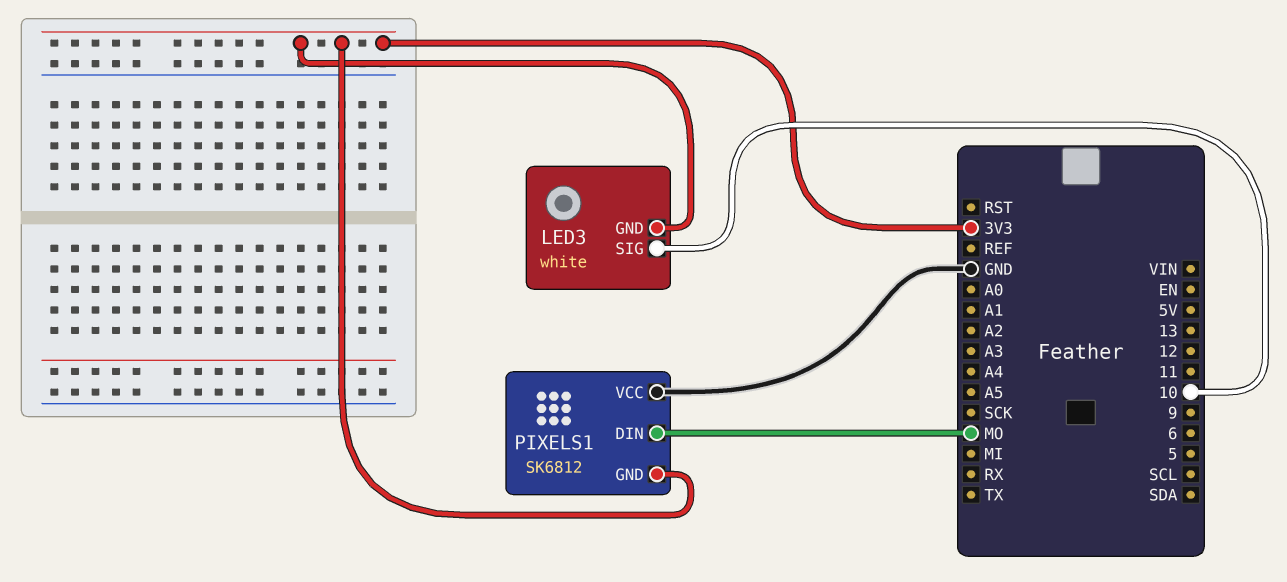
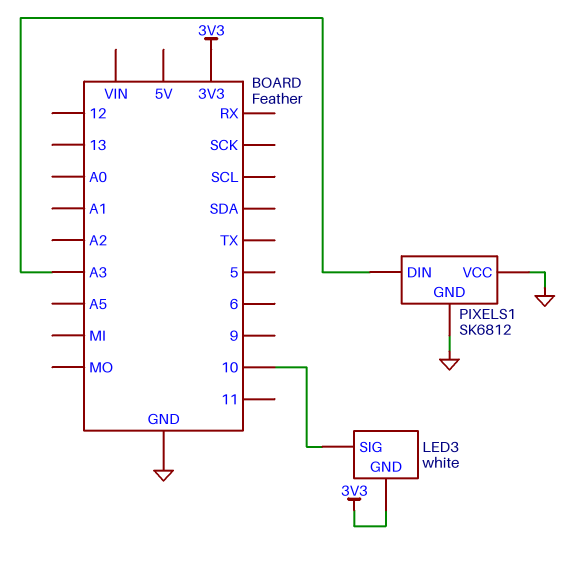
PIXELS1 pin DIN: MO -> A3
PIXELS1 pin GND: 3V3 -> GND

